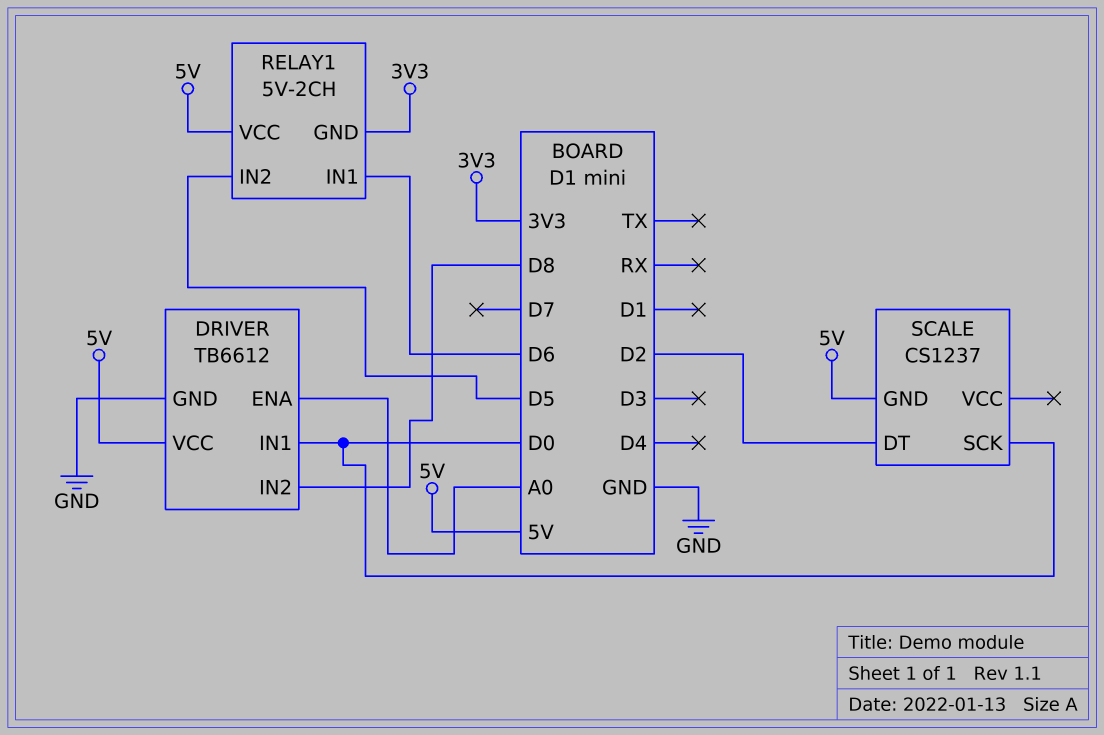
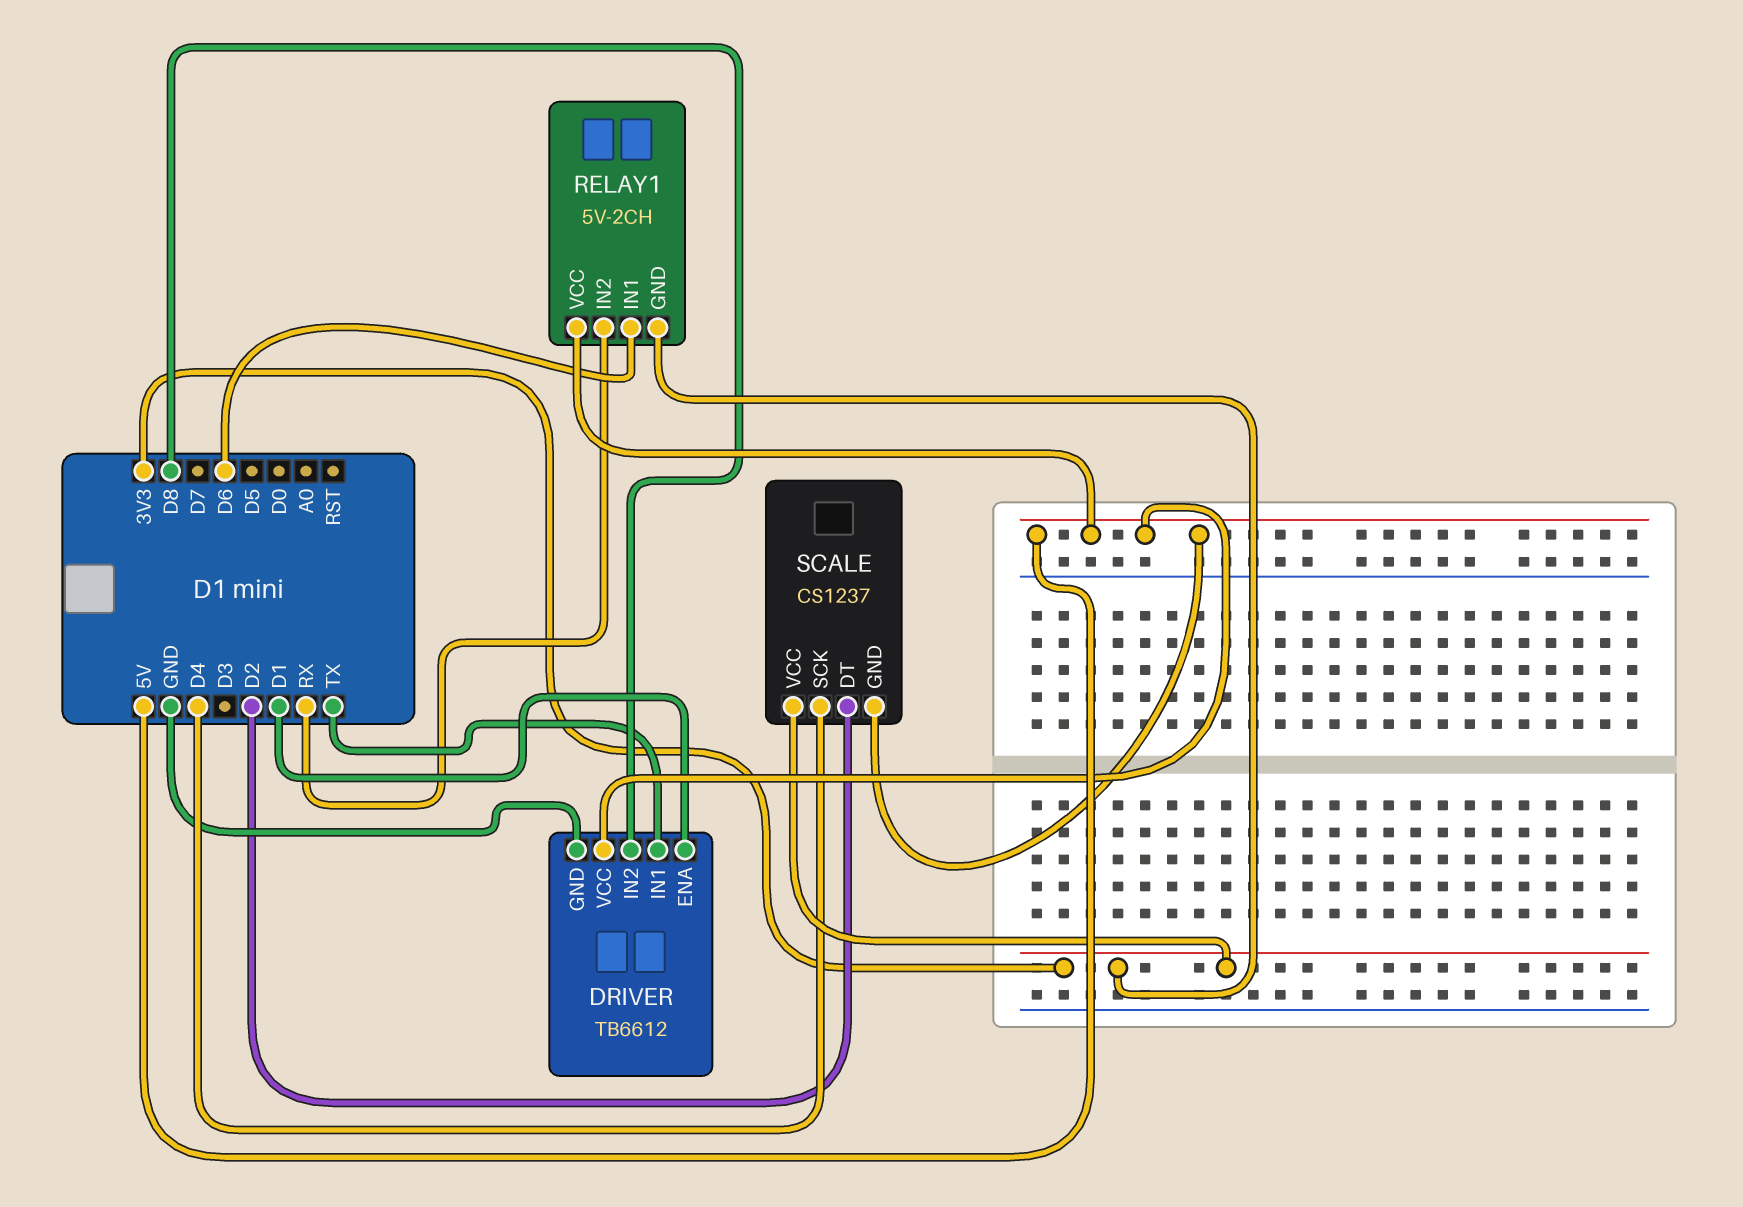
DRIVER pin ENA: A0 -> D1
DRIVER pin IN1: D0 -> TX
RELAY1 pin IN2: D5 -> RX
SCALE pin SCK: D0 -> D4
SCALE pin VCC: none -> 3V3

